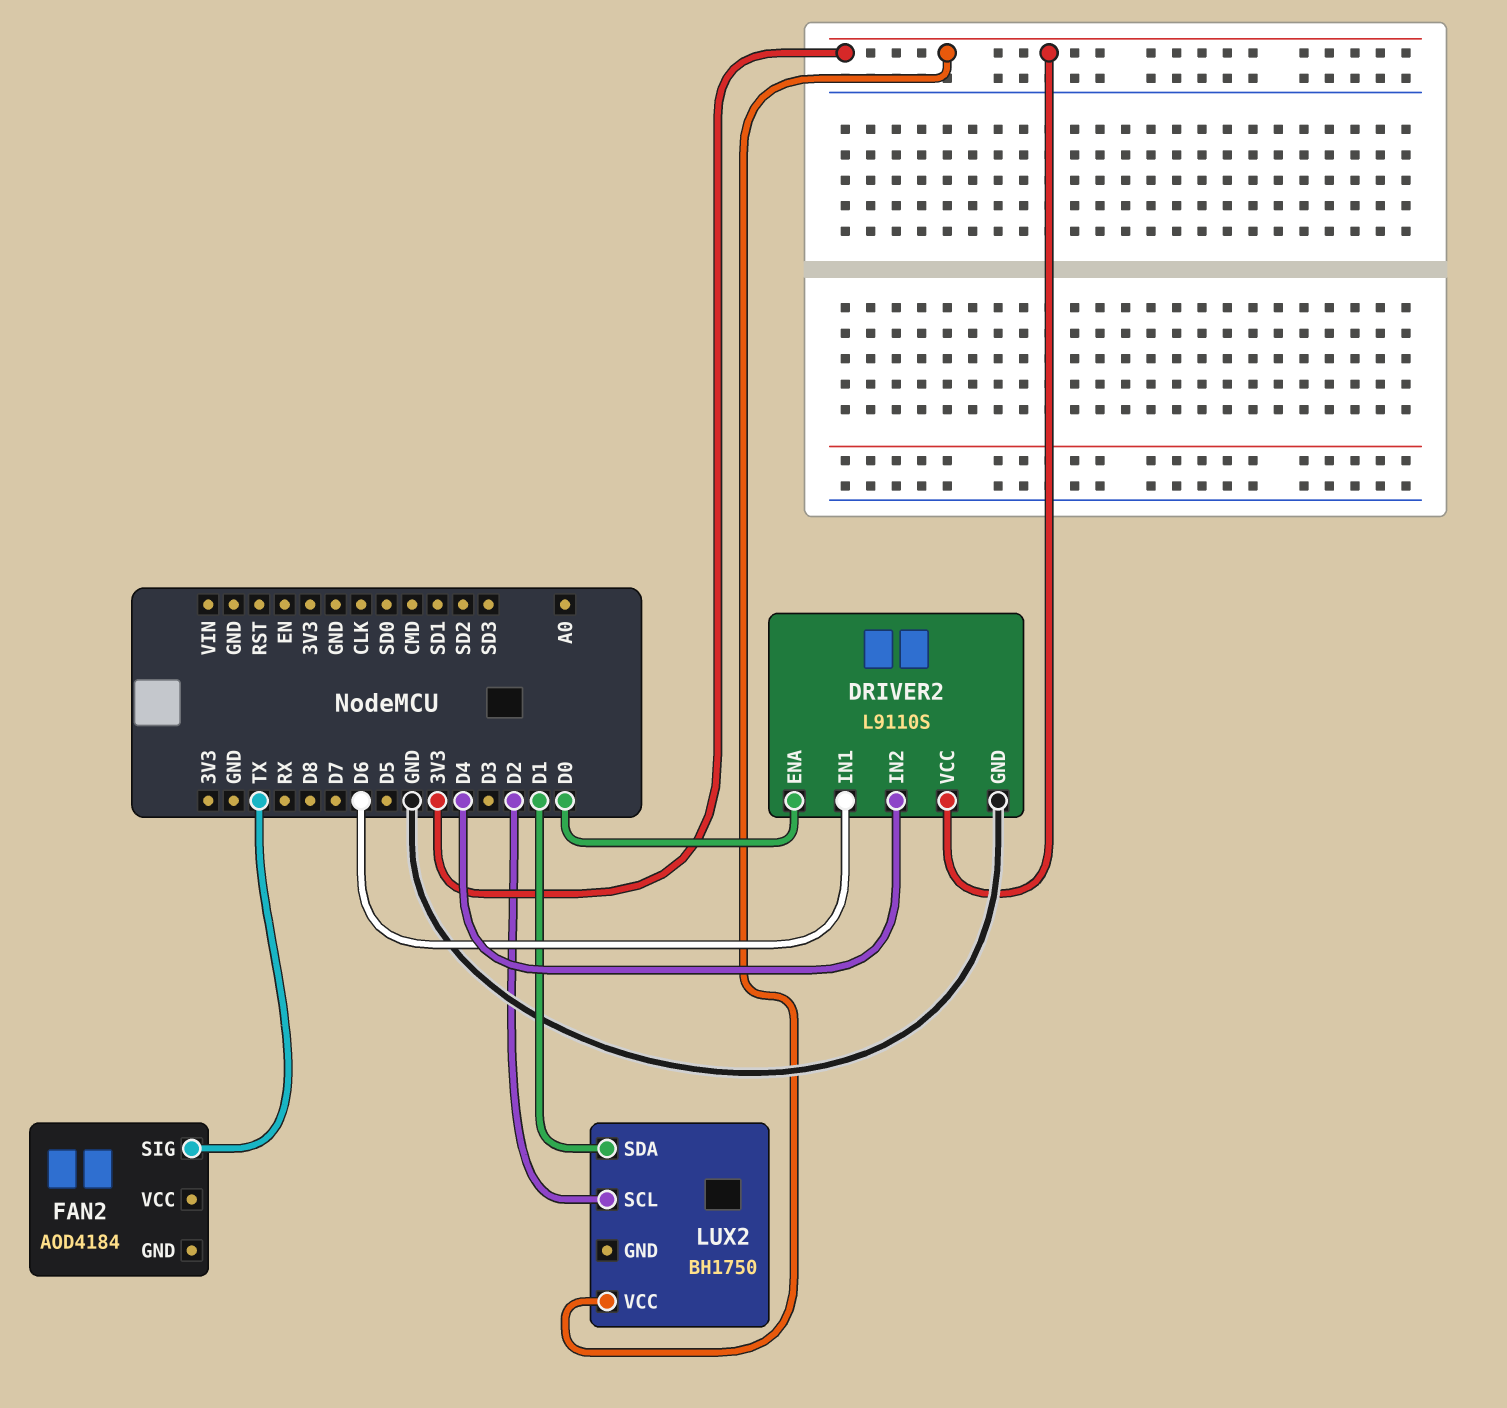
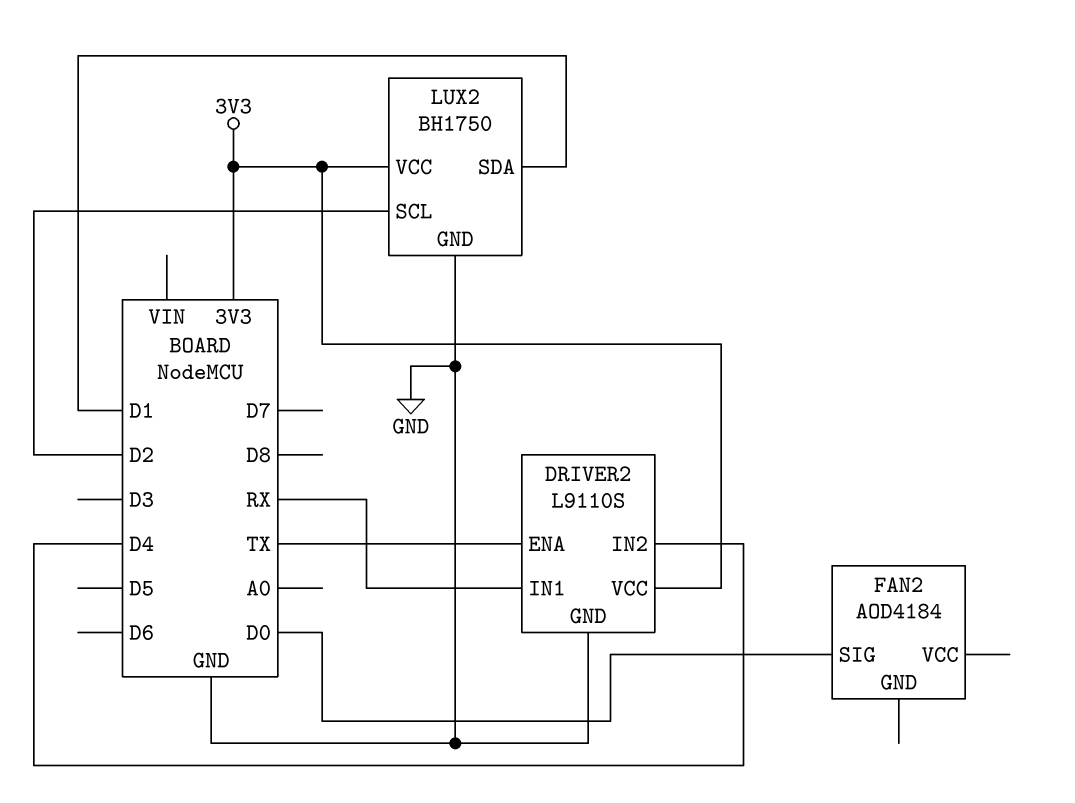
DRIVER2 pin ENA: D0 -> TX
DRIVER2 pin IN1: D6 -> RX
FAN2 pin SIG: TX -> D0
LUX2 pin GND: none -> GND

